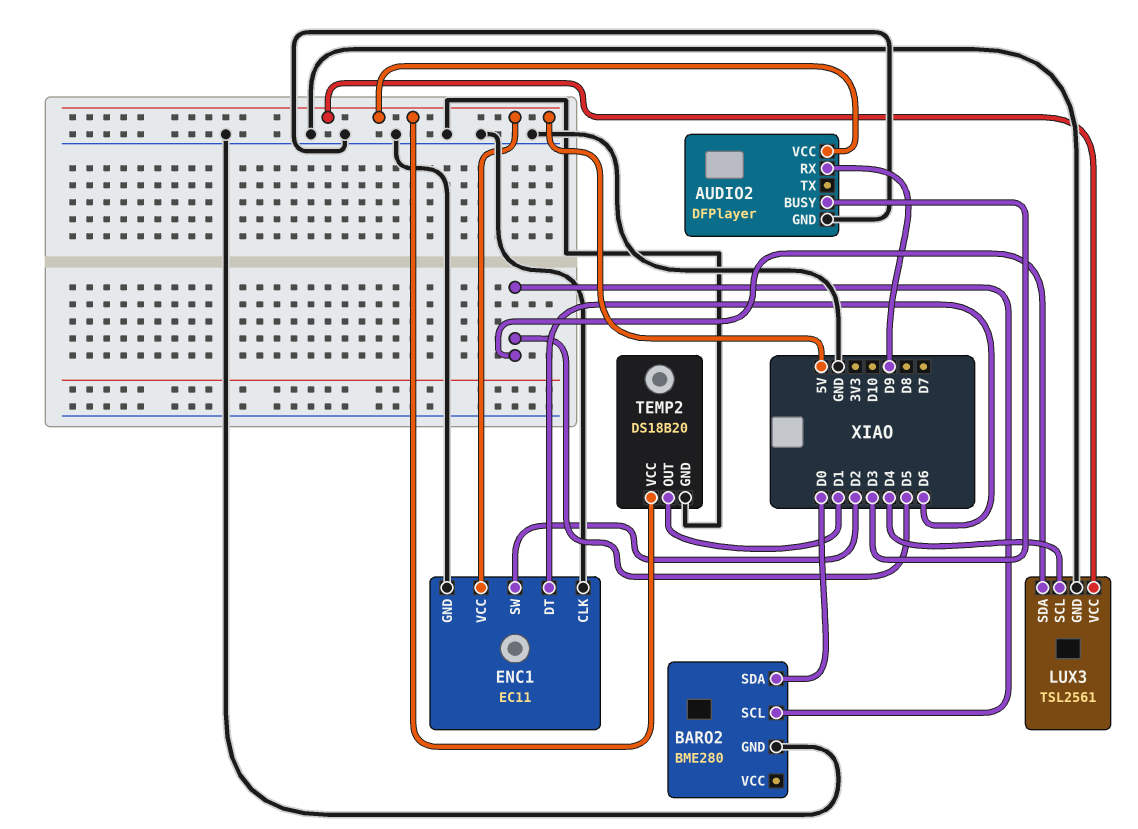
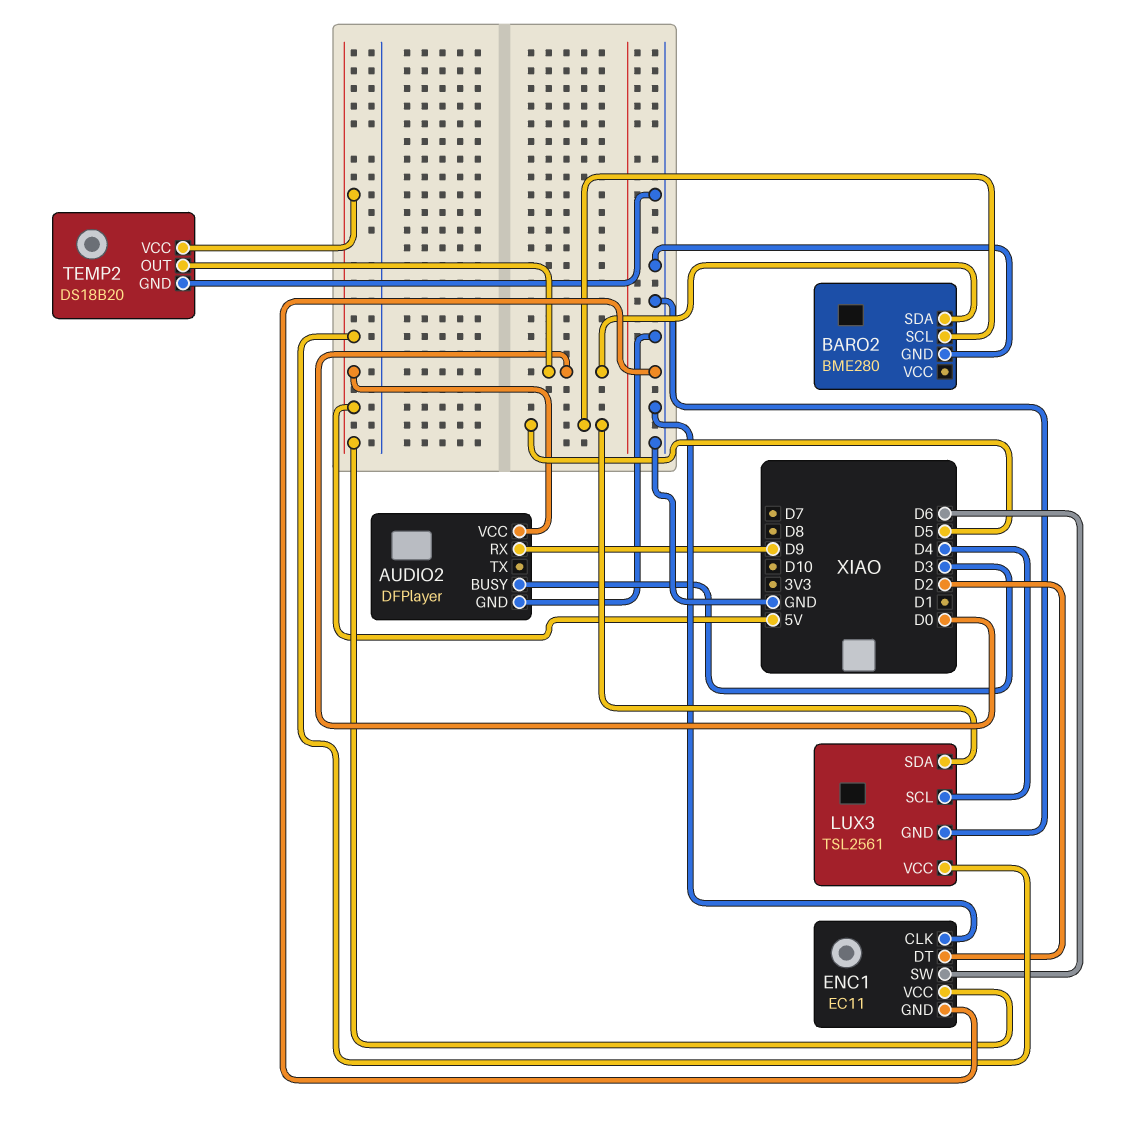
ENC1 pin DT: D6 -> D2
ENC1 pin SW: D2 -> D6
TEMP2 pin OUT: D1 -> D0

